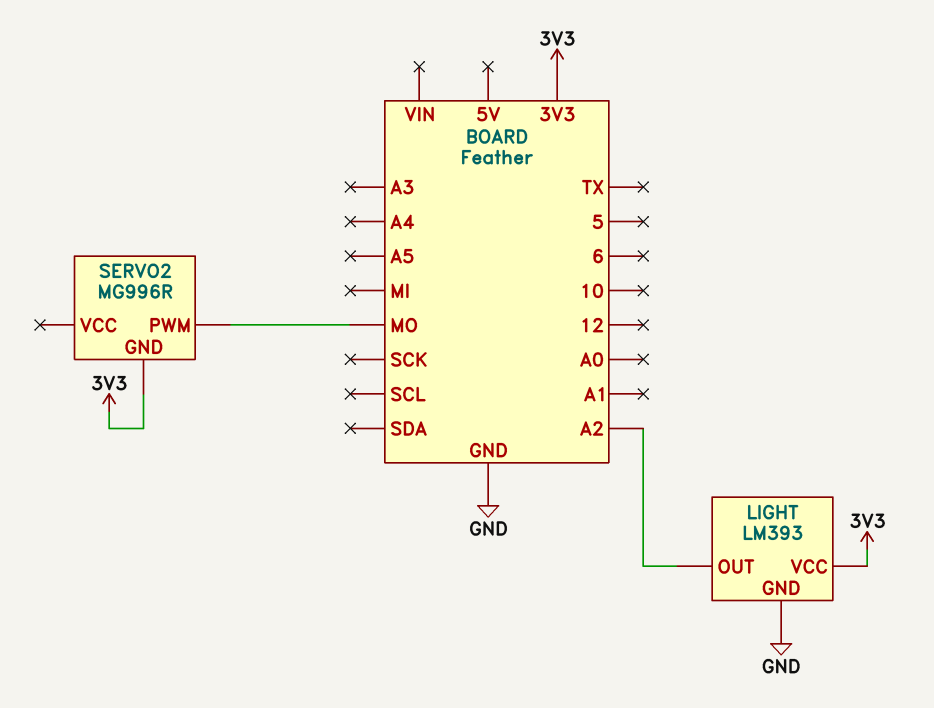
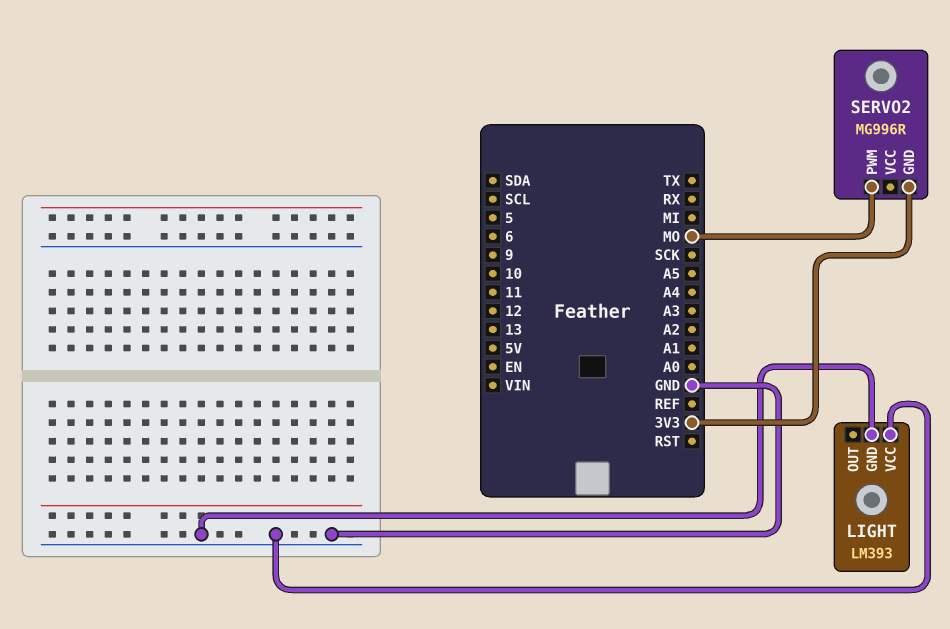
LIGHT pin OUT: A2 -> none
LIGHT pin VCC: 3V3 -> GND

